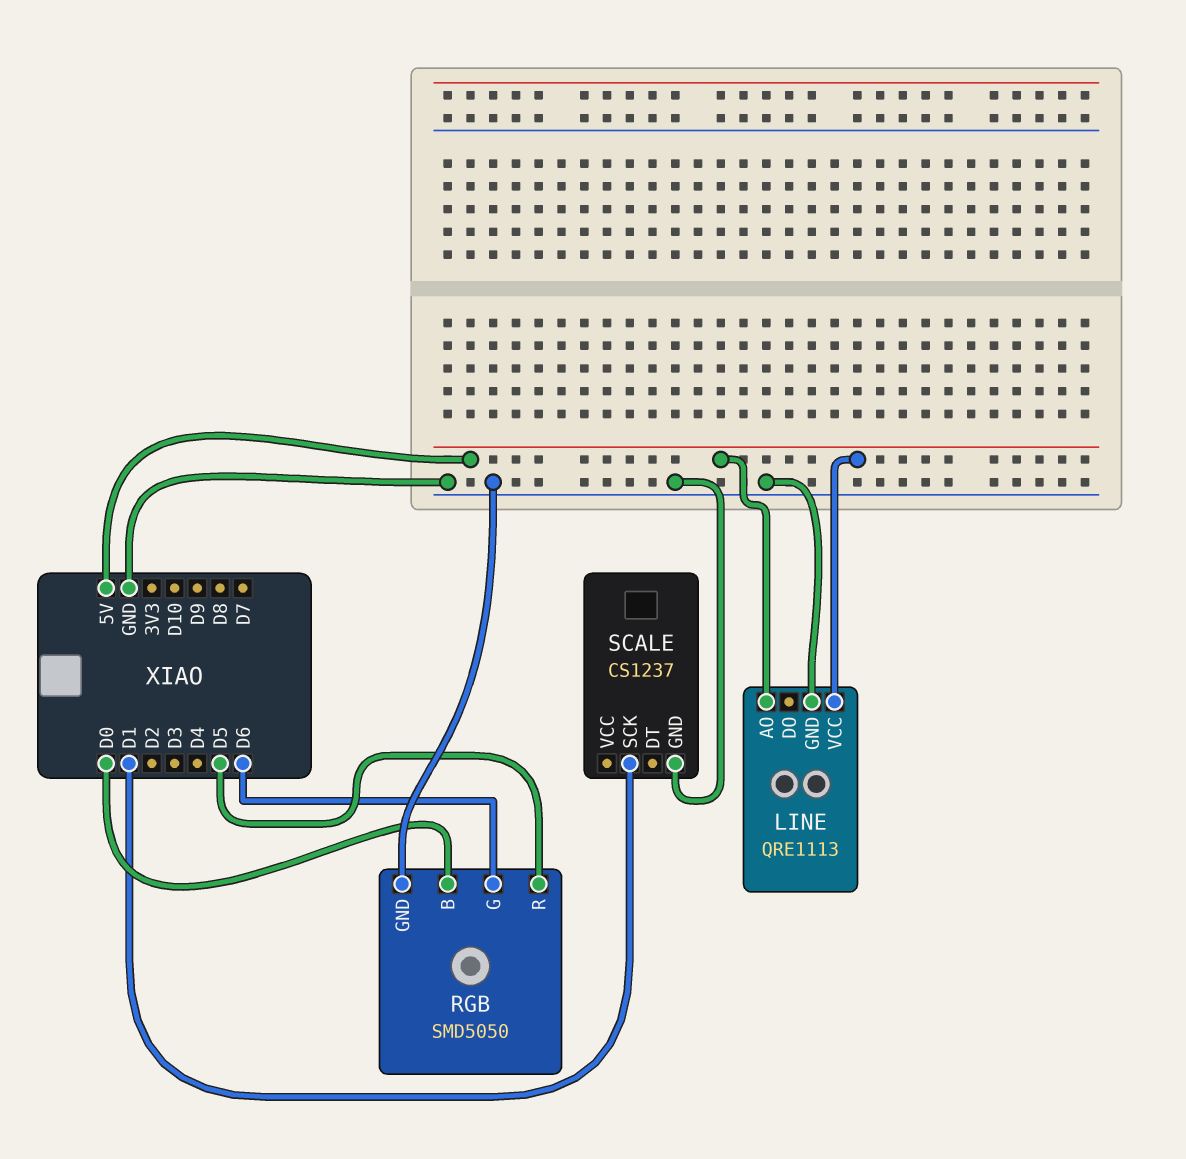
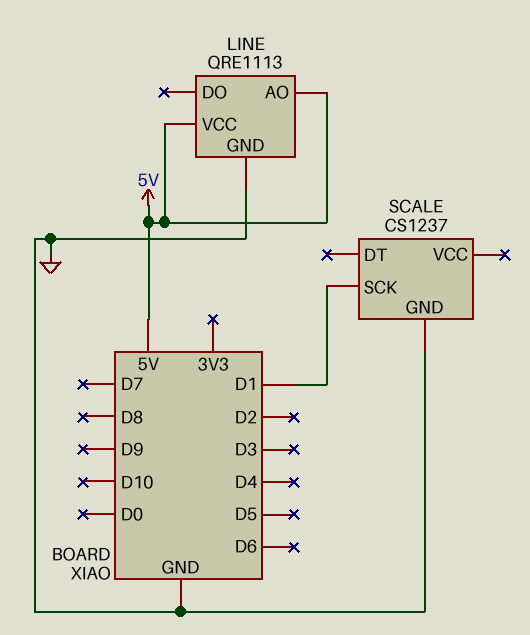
RGB: SMD5050 -> none
RGB pin B: D0 -> none
RGB pin G: D6 -> none
RGB pin GND: GND -> none
RGB pin R: D5 -> none

